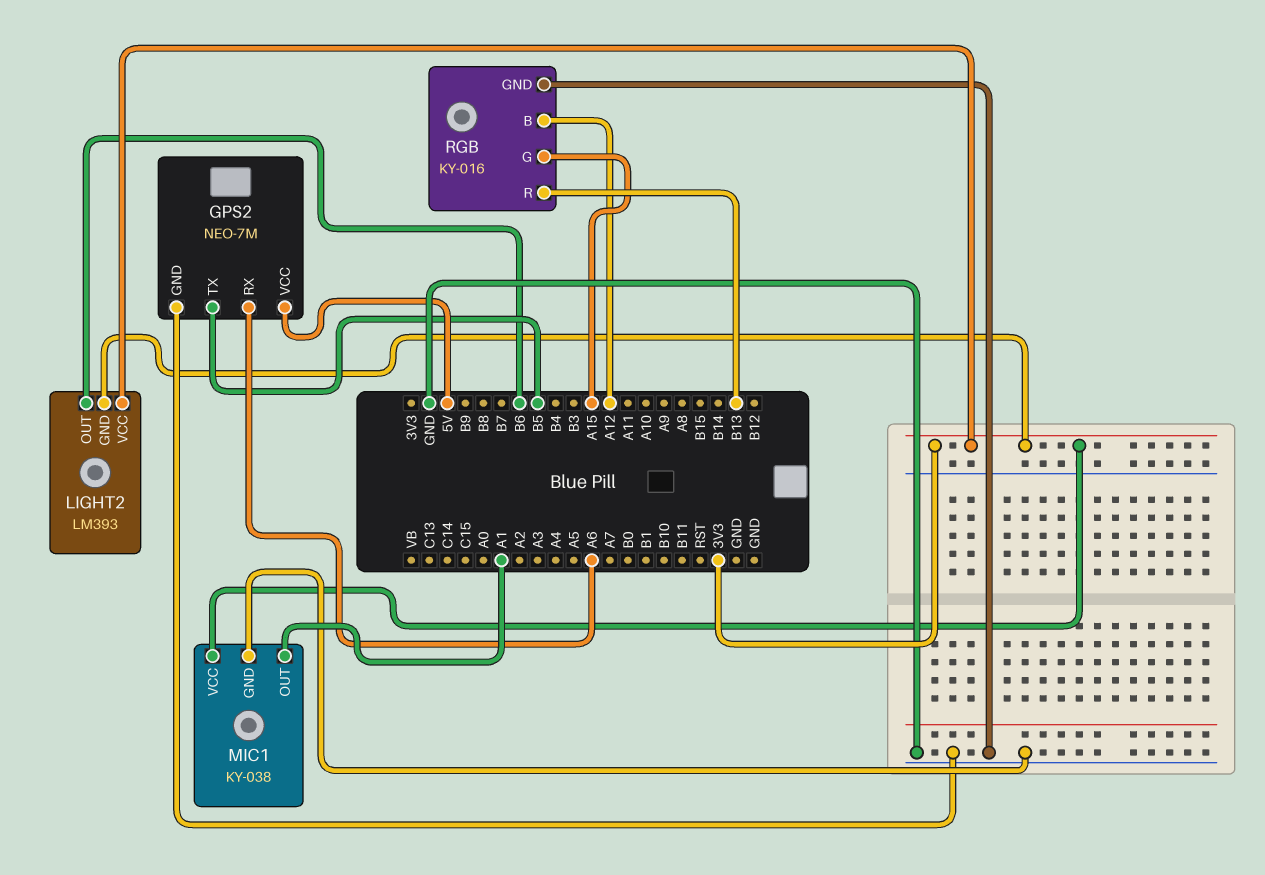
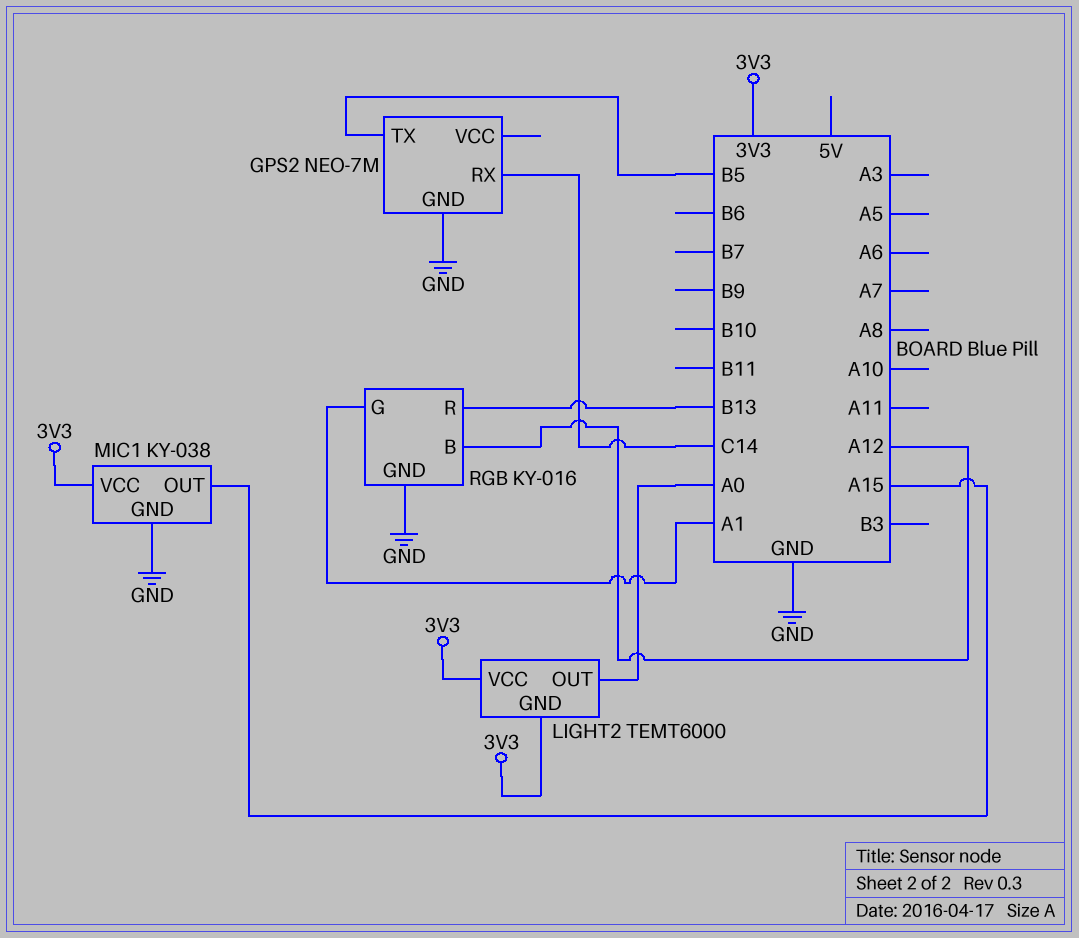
GPS2 pin RX: A6 -> C14
GPS2 pin VCC: 5V -> none
LIGHT2: LM393 -> TEMT6000
LIGHT2 pin OUT: B6 -> A0
MIC1 pin OUT: A1 -> A15
RGB pin G: A15 -> A1

